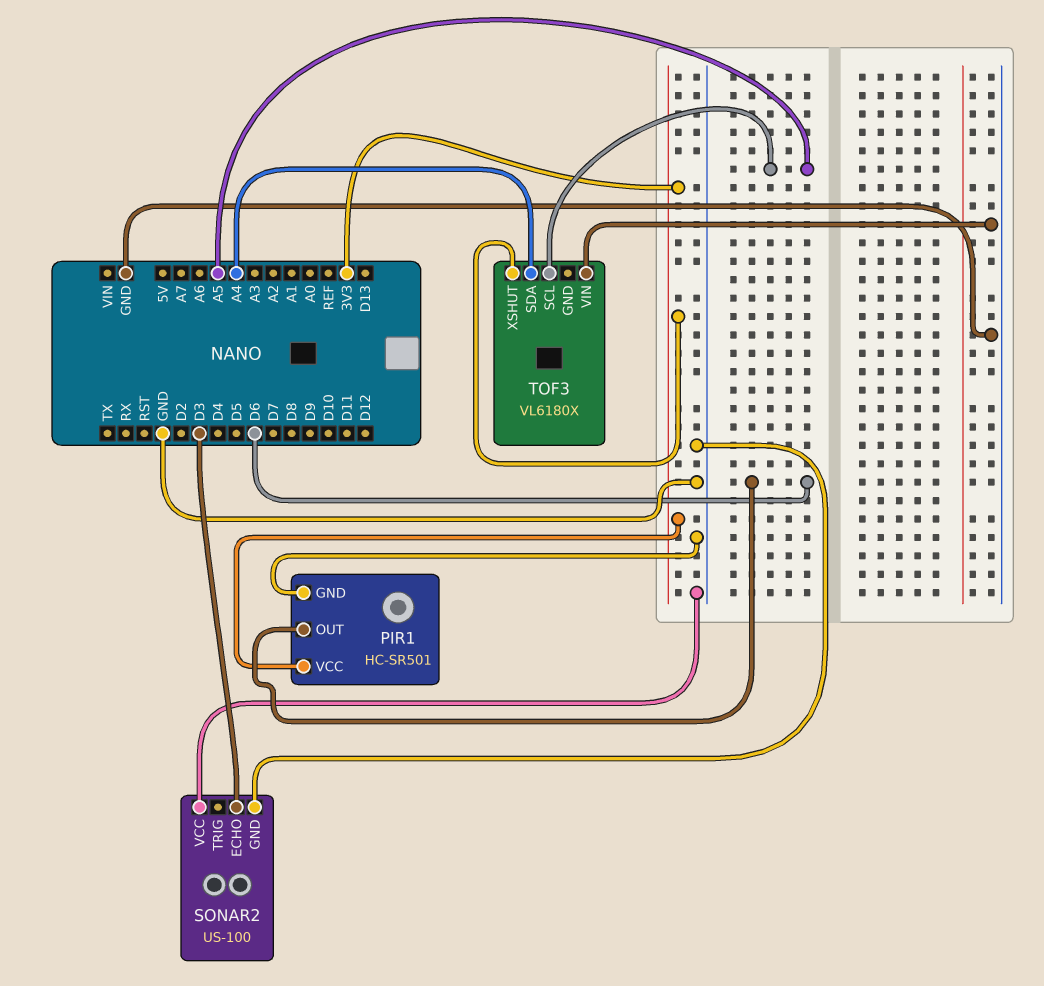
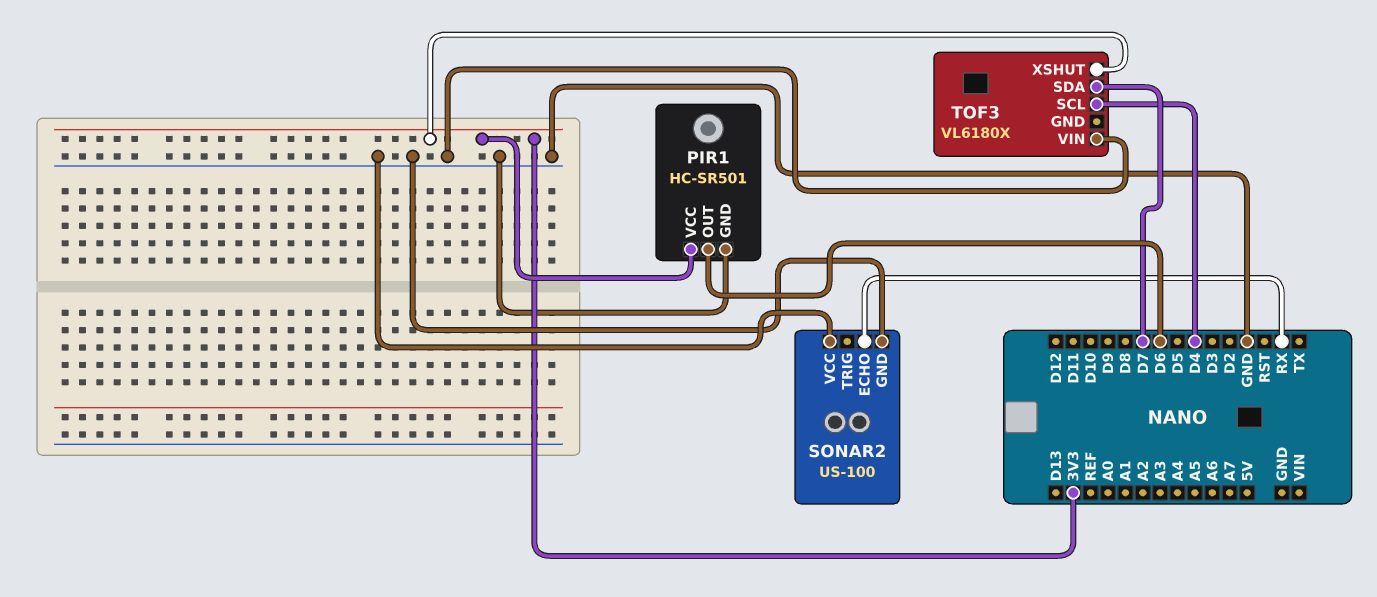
SONAR2 pin ECHO: D3 -> RX
TOF3 pin SCL: A5 -> D4
TOF3 pin SDA: A4 -> D7

